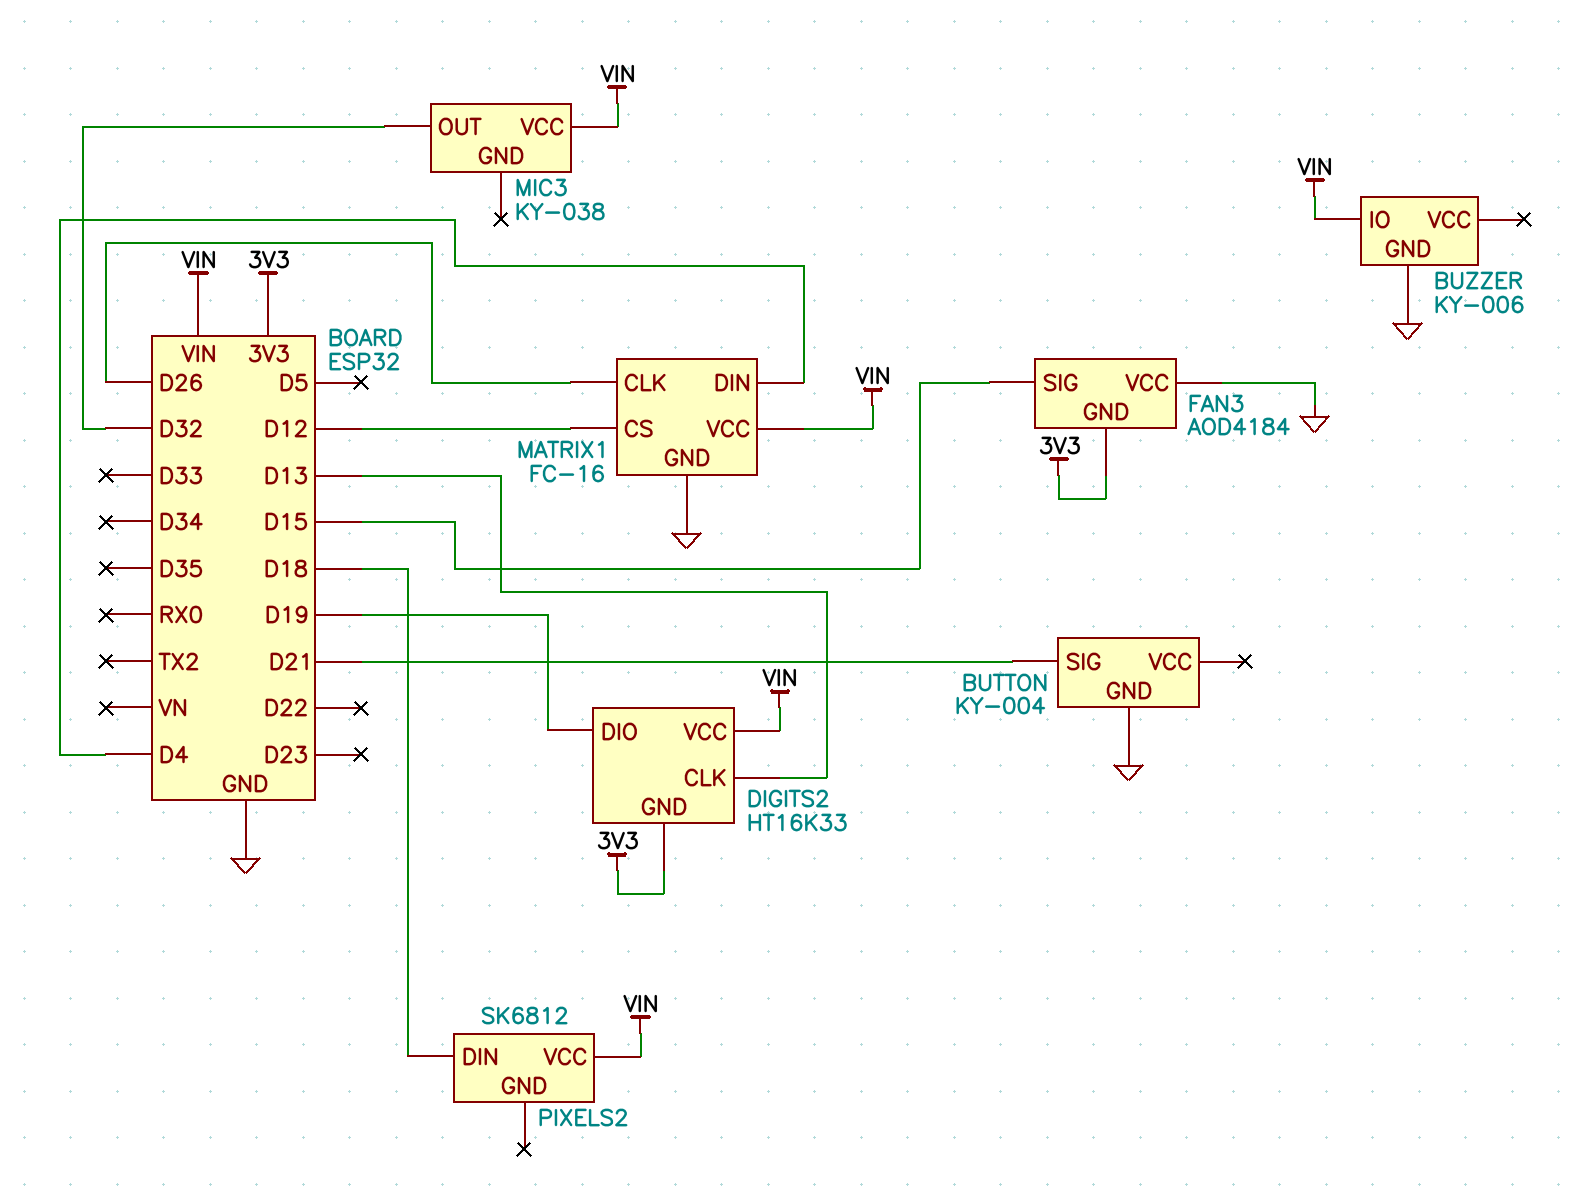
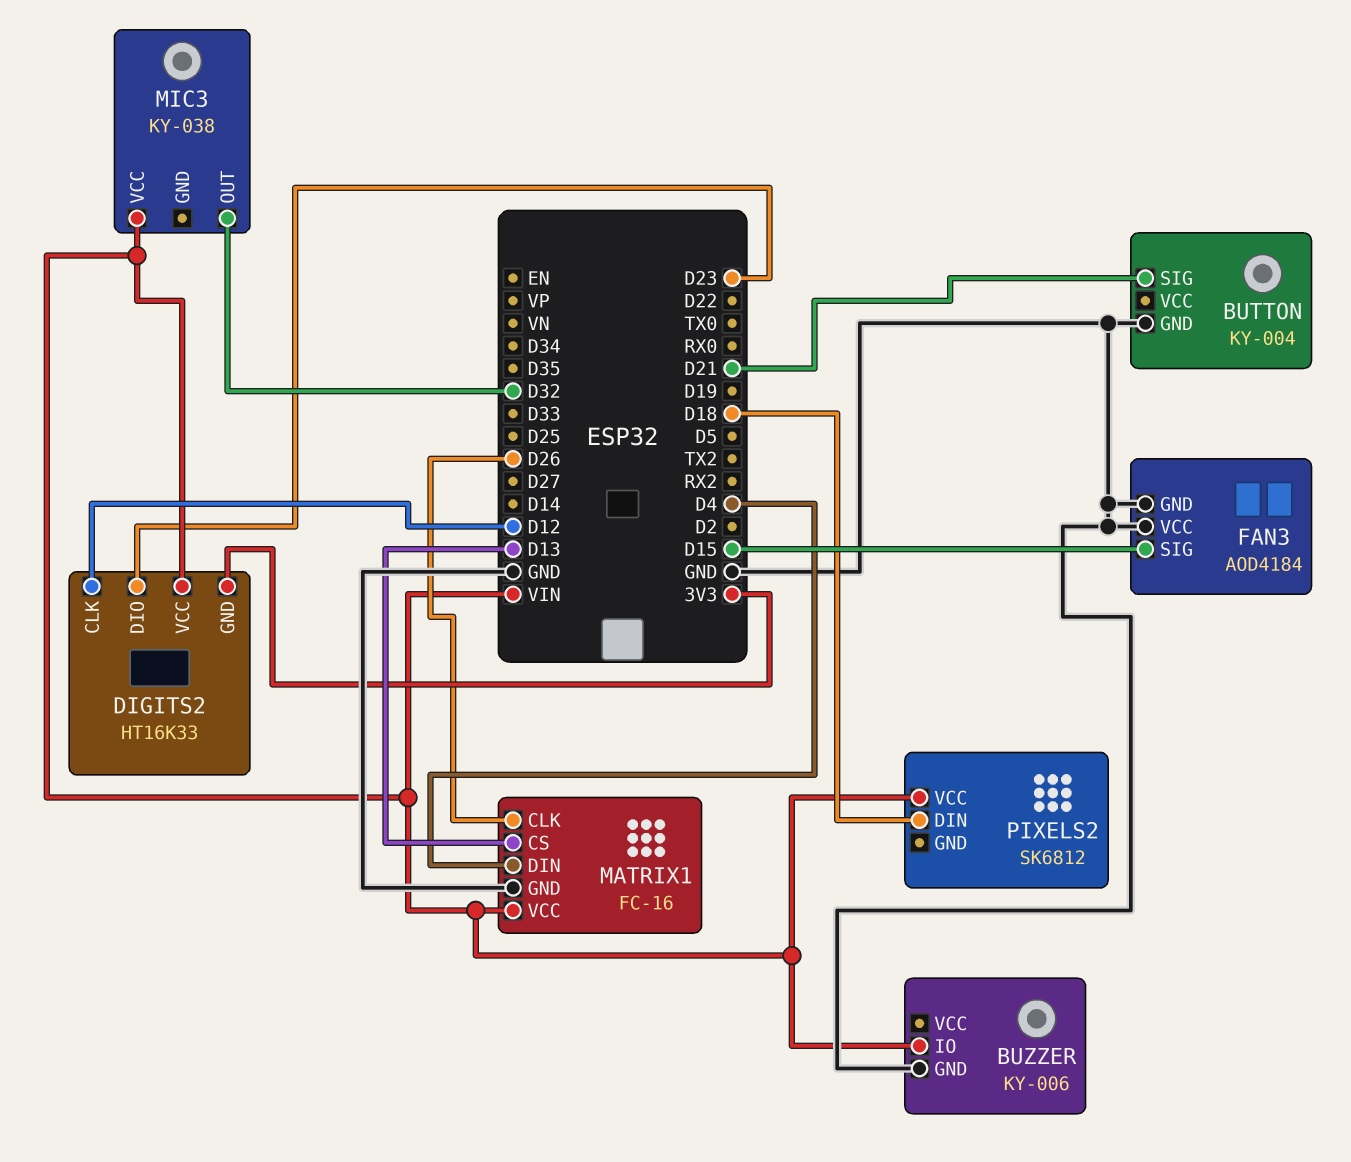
DIGITS2 pin CLK: D13 -> D12
DIGITS2 pin DIO: D19 -> D23
FAN3 pin GND: 3V3 -> GND
MATRIX1 pin CS: D12 -> D13

